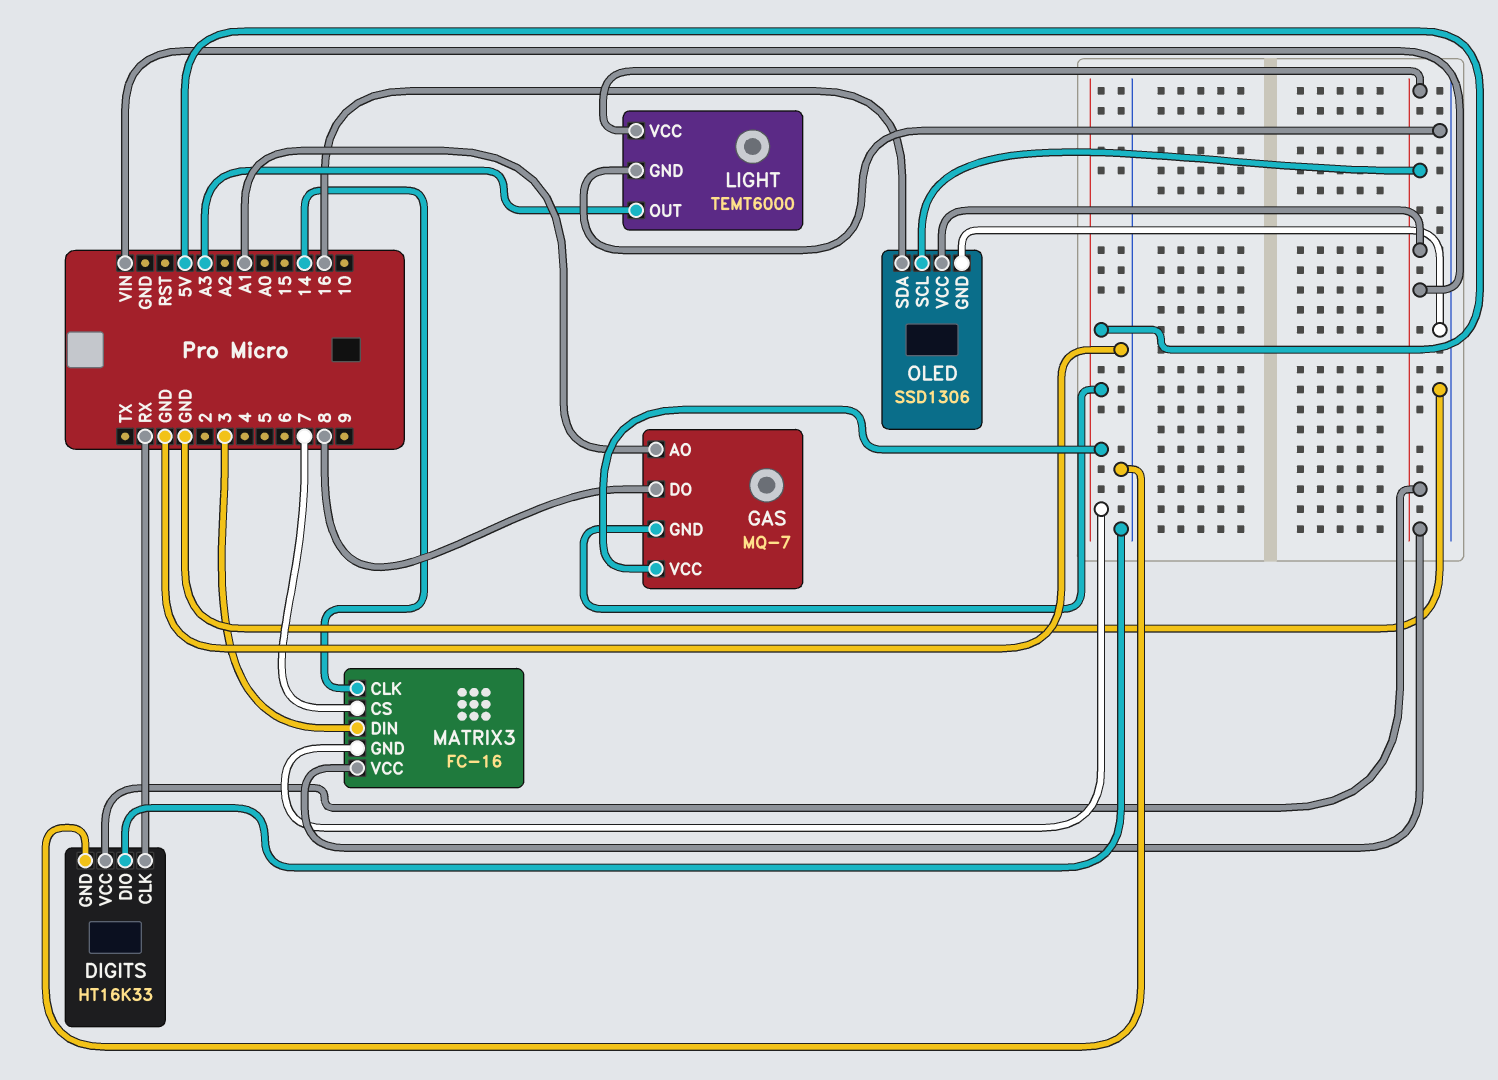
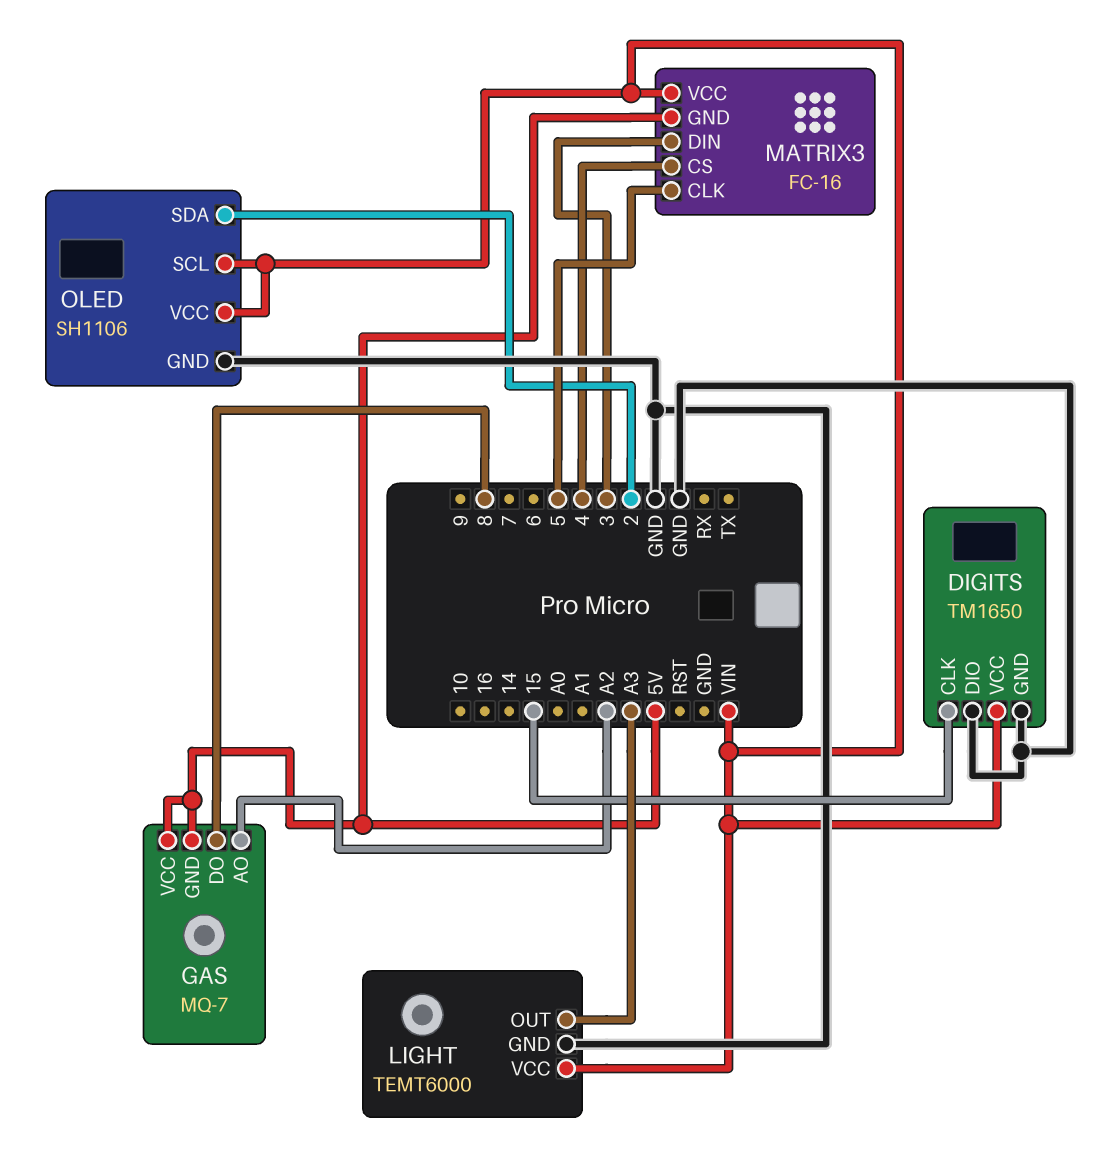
DIGITS: HT16K33 -> TM1650
DIGITS pin CLK: RX -> 15
GAS pin AO: A1 -> A2
MATRIX3 pin CLK: 14 -> 5
MATRIX3 pin CS: 7 -> 4
OLED: SSD1306 -> SH1106
OLED pin SDA: 16 -> 2

